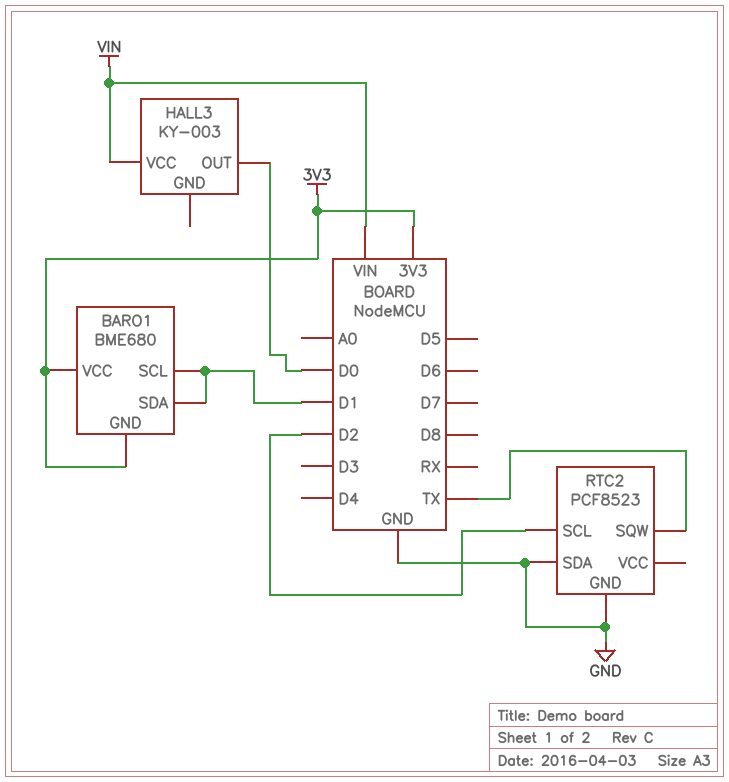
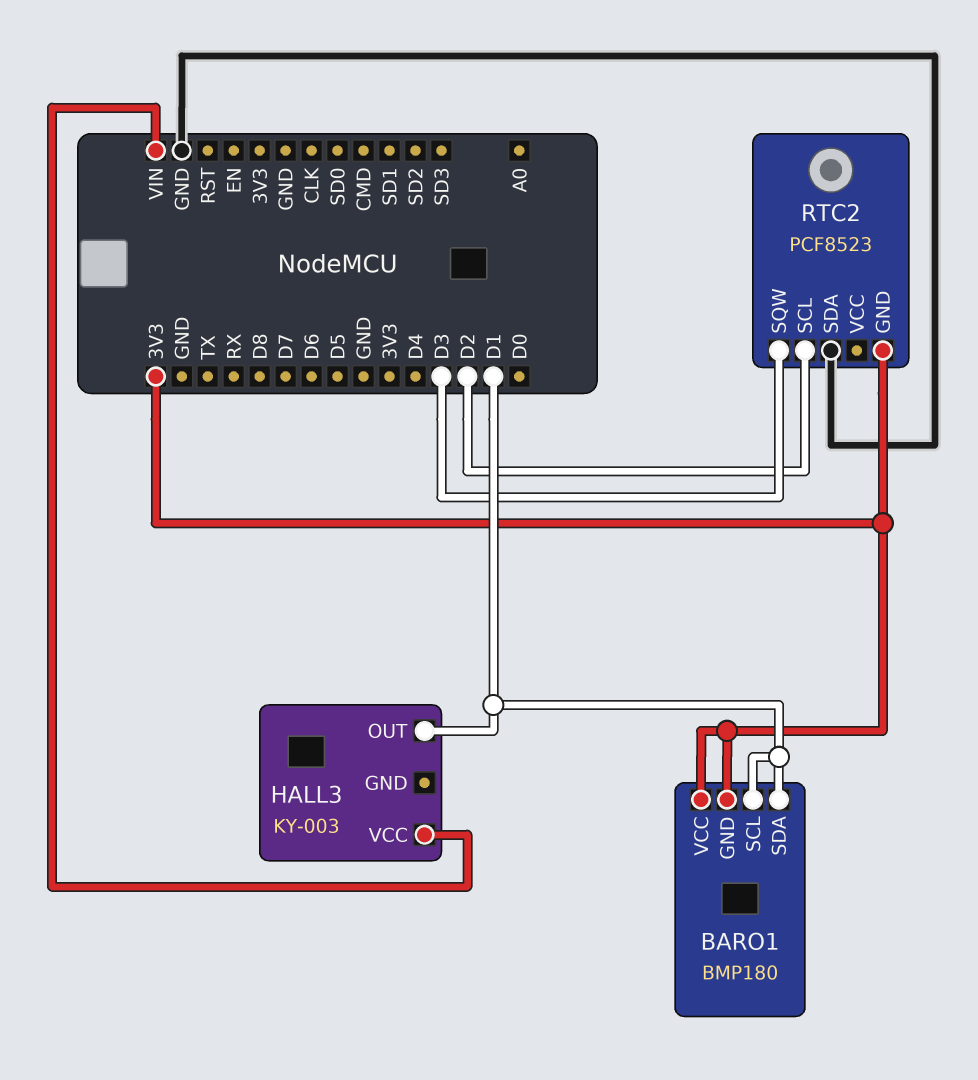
BARO1: BME680 -> BMP180
HALL3 pin OUT: D0 -> D1
RTC2 pin GND: GND -> 3V3
RTC2 pin SQW: TX -> D3

